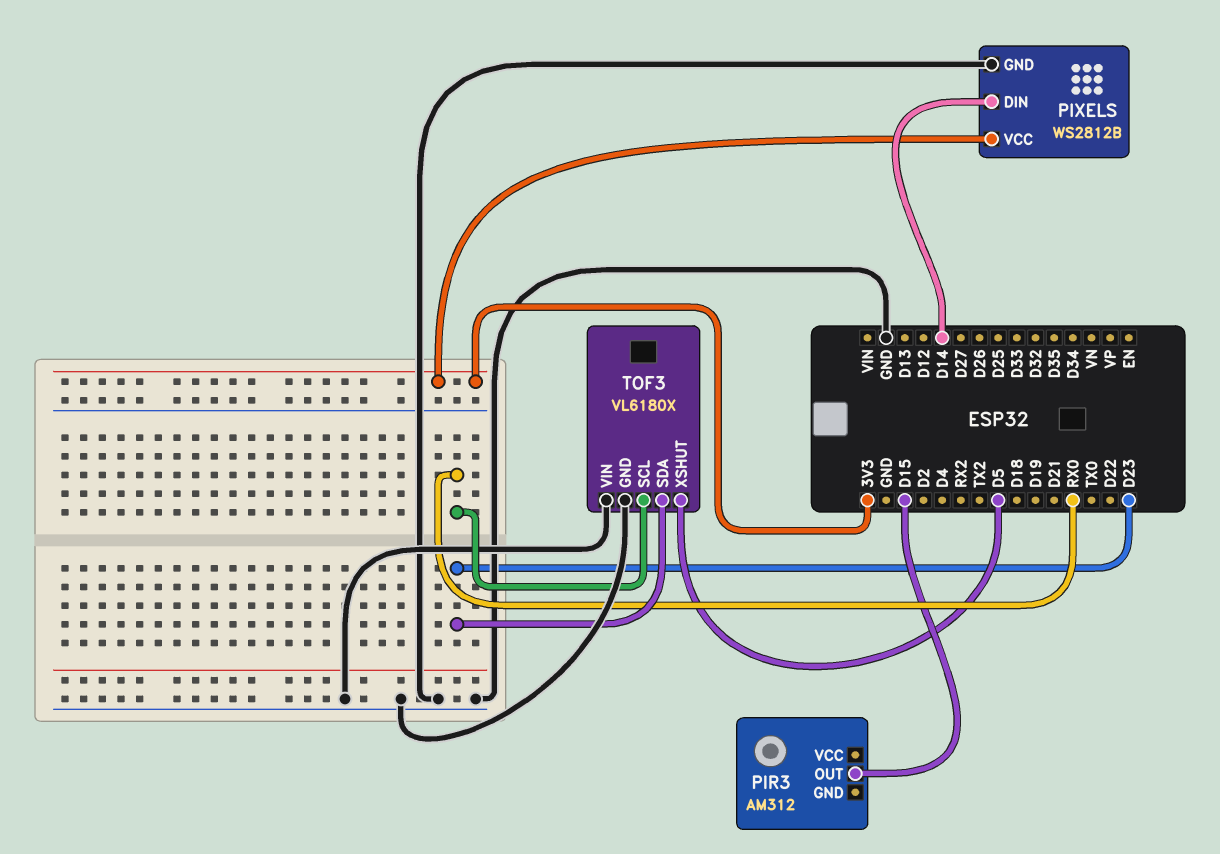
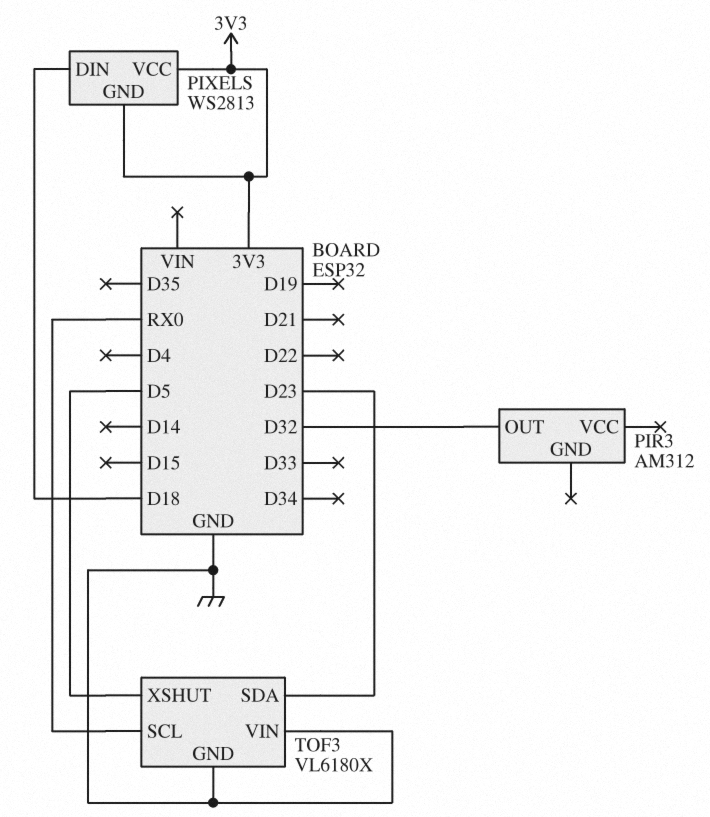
PIR3 pin OUT: D15 -> D32
PIXELS: WS2812B -> WS2813
PIXELS pin DIN: D14 -> D18
PIXELS pin GND: GND -> 3V3

